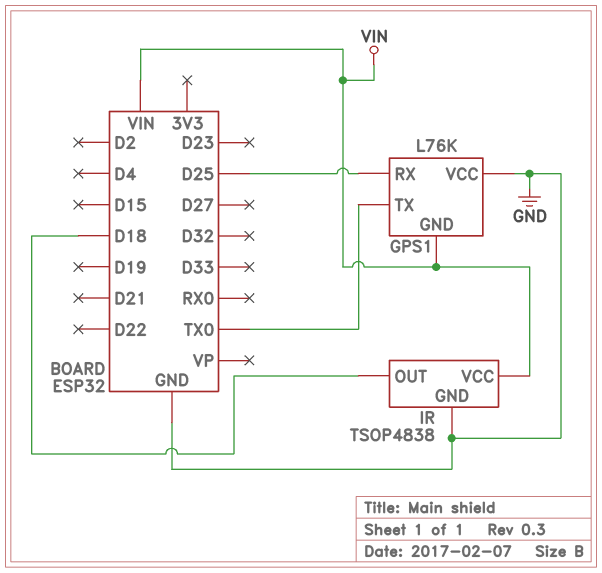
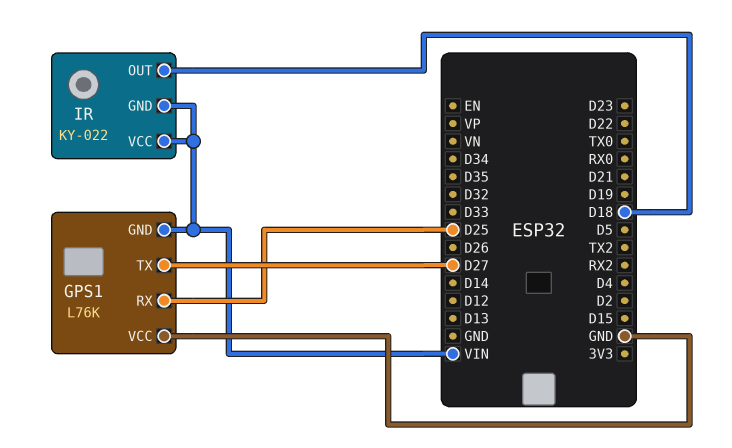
GPS1 pin TX: TX0 -> D27
IR: TSOP4838 -> KY-022
IR pin GND: GND -> VIN

